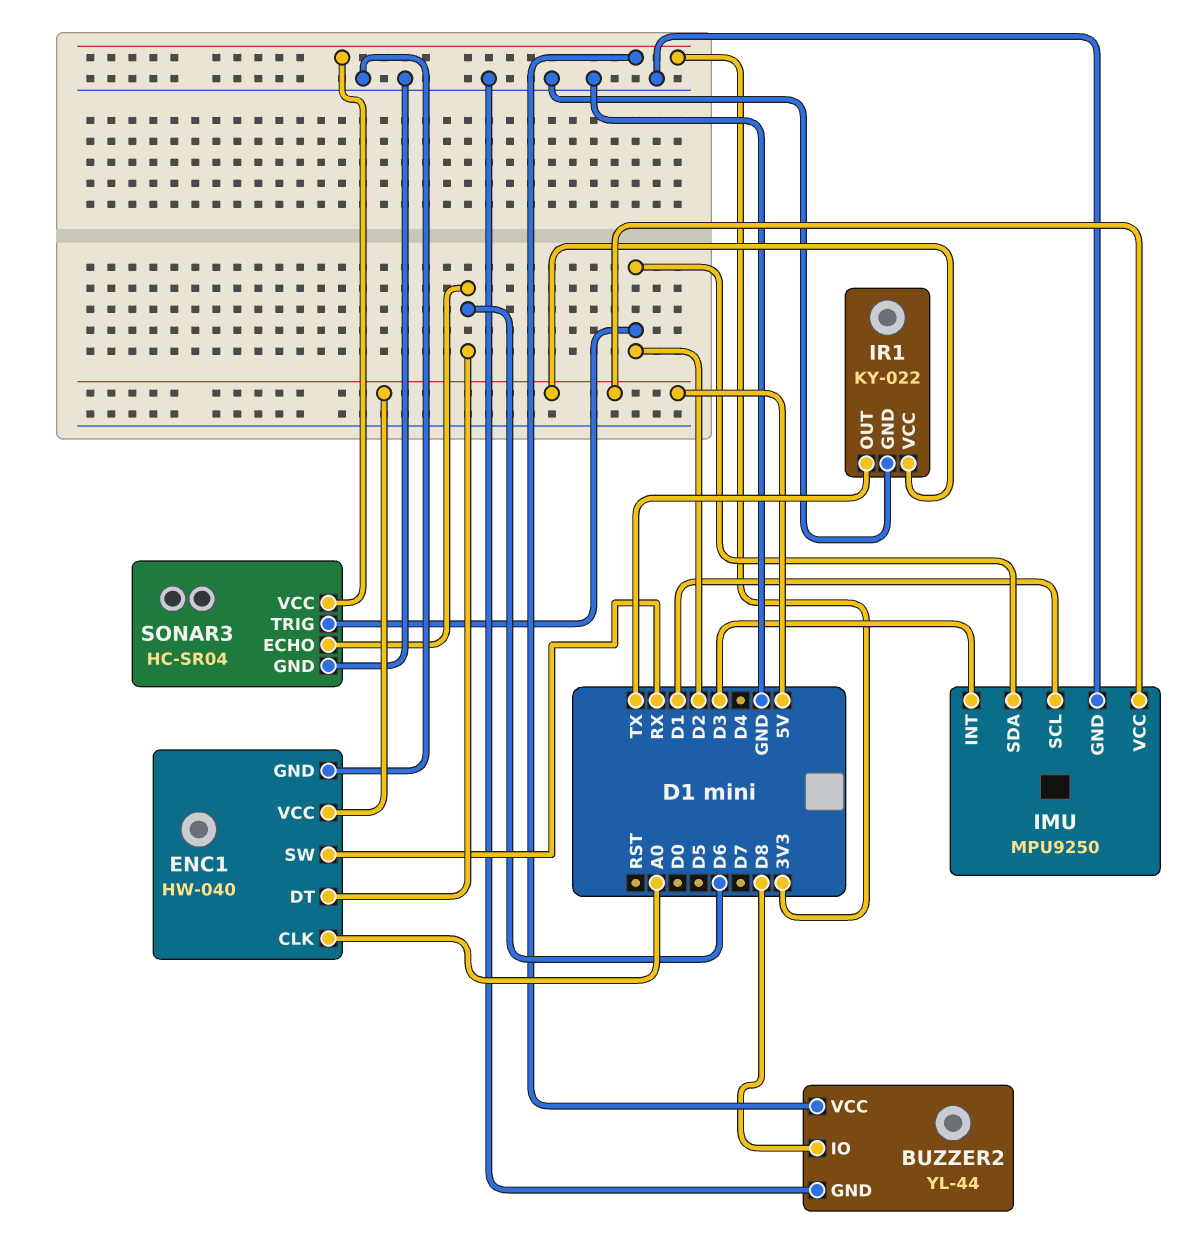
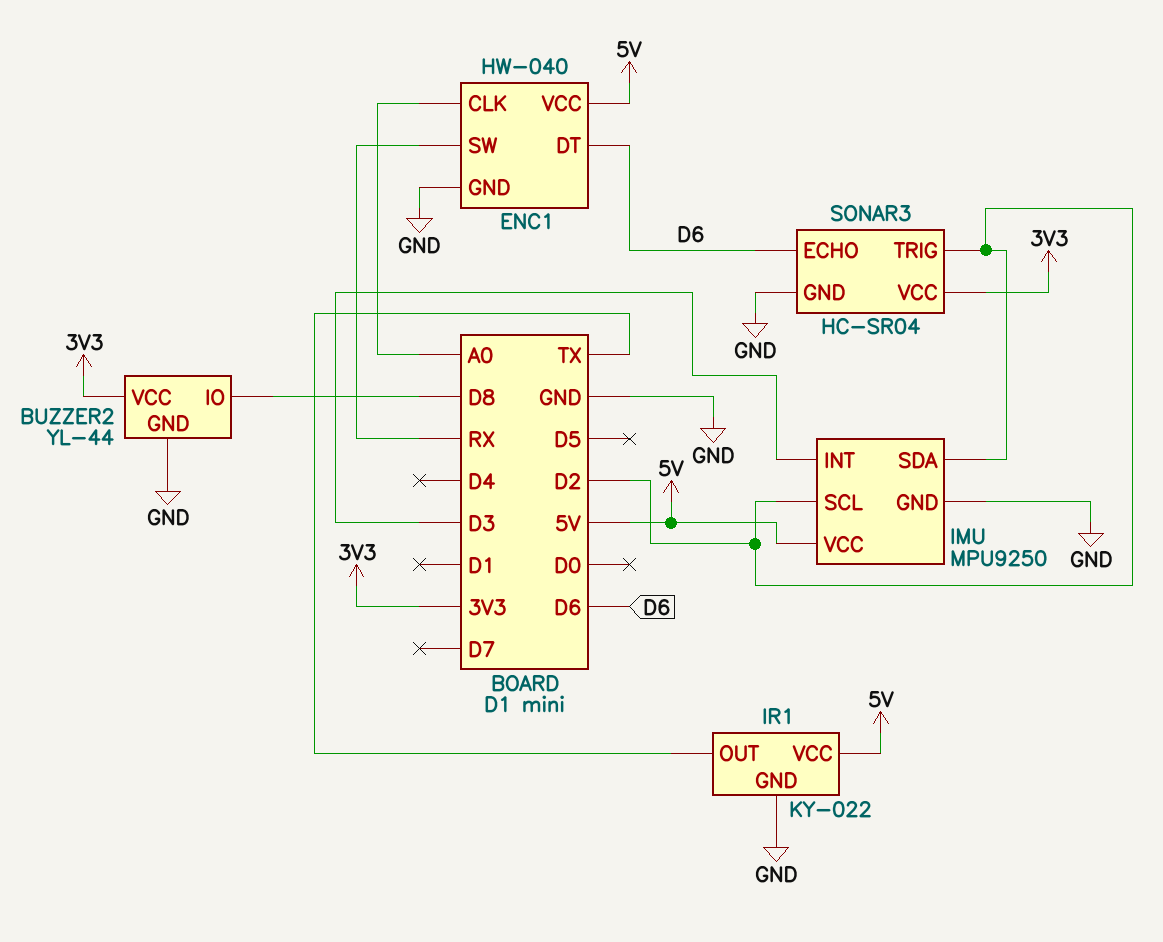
IMU pin SCL: D1 -> D2

